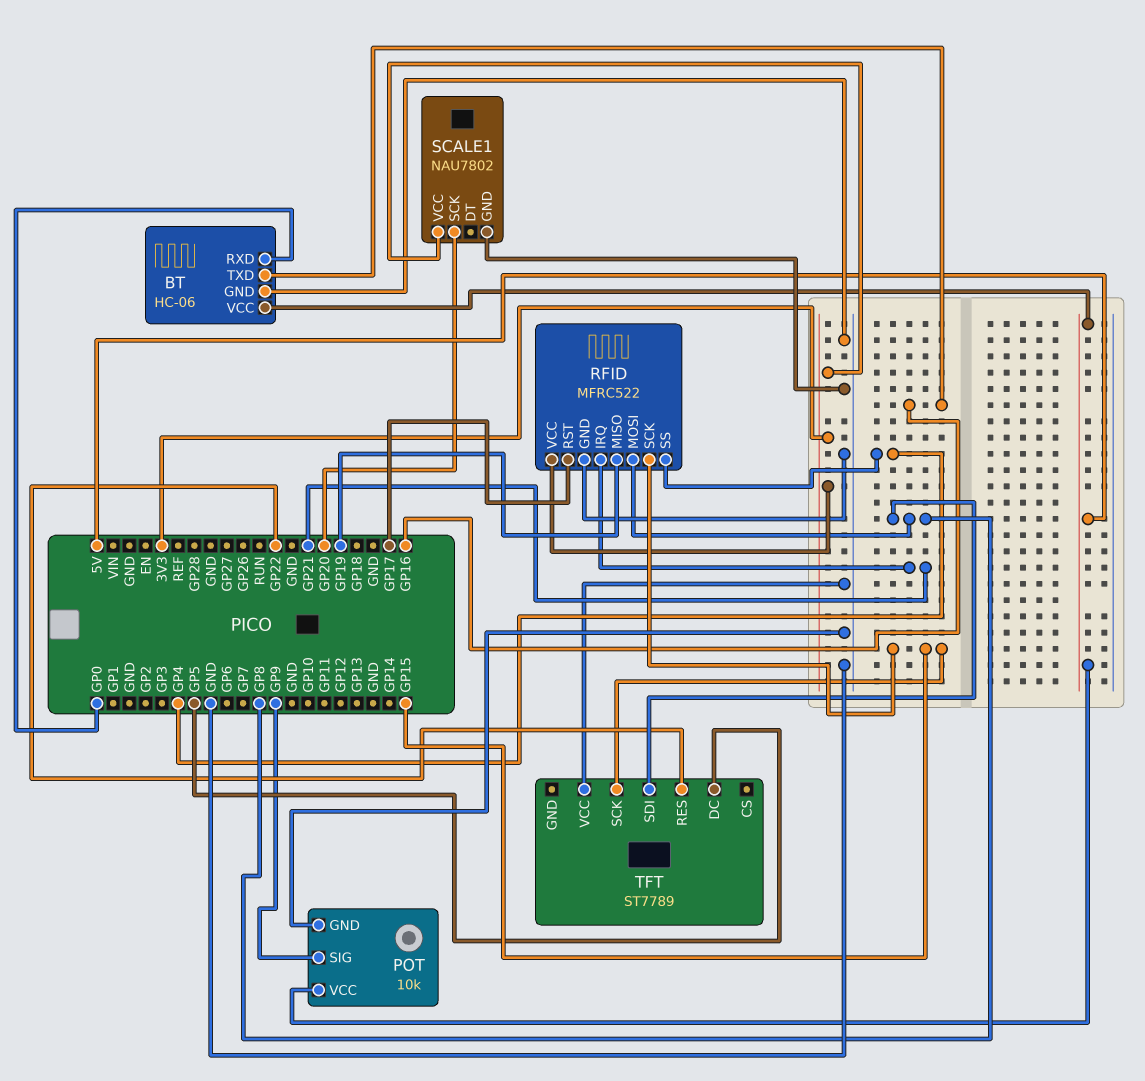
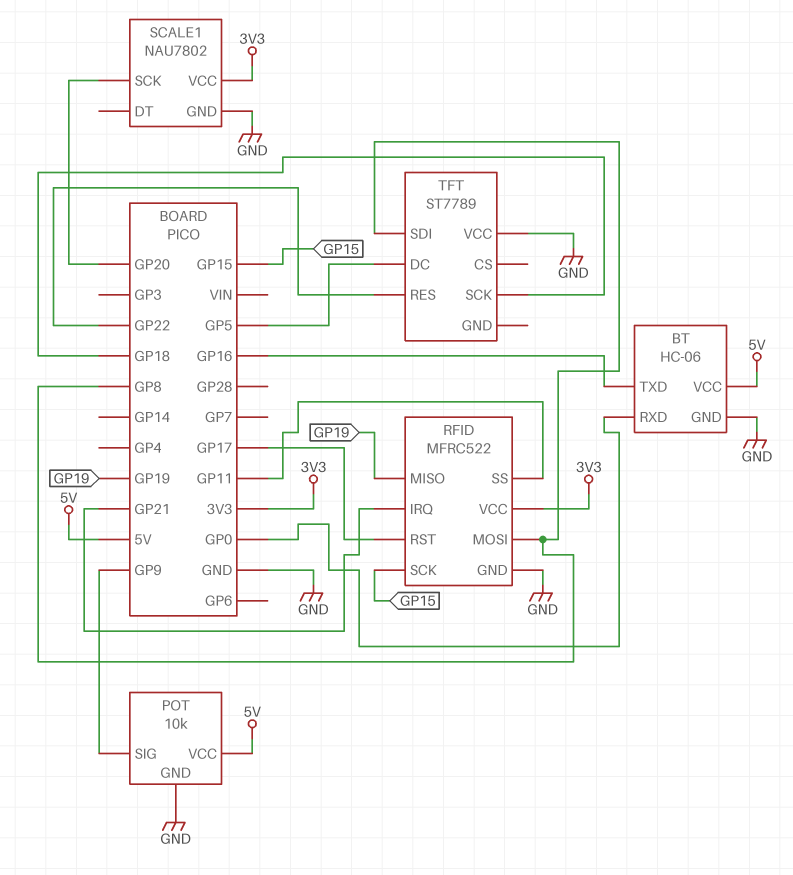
RFID pin SS: GP4 -> GP11
TFT pin SCK: GP15 -> GP18

